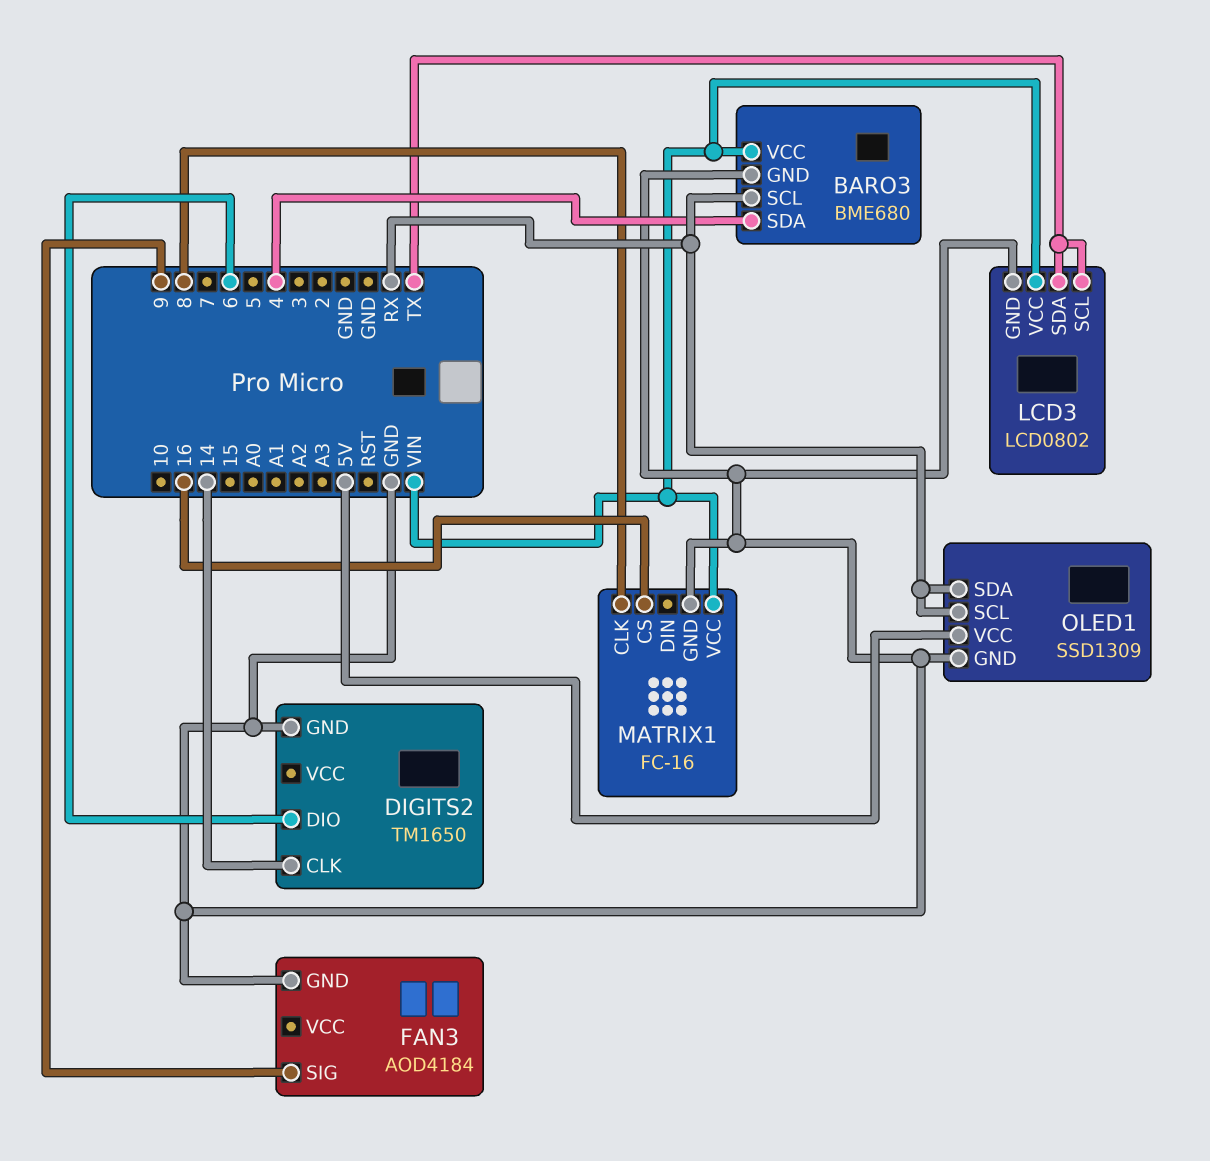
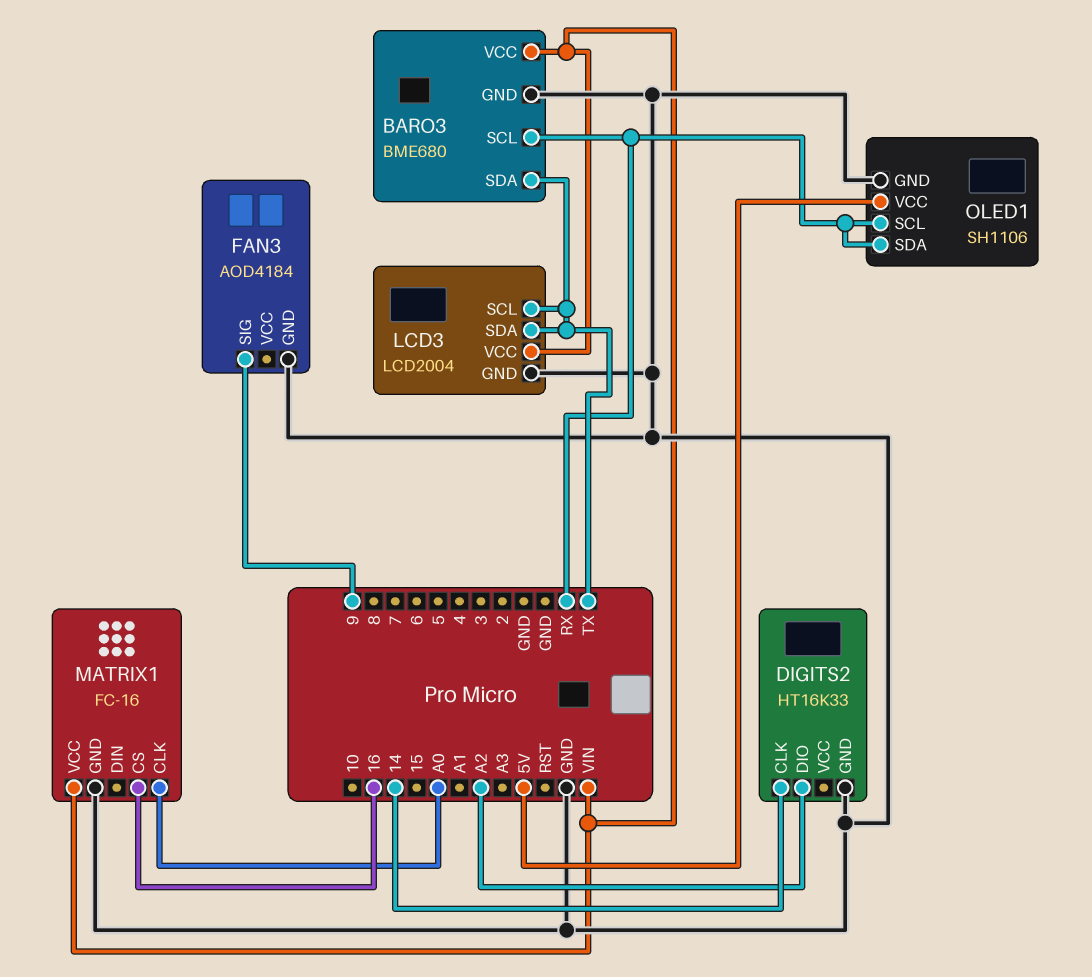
BARO3 pin SDA: 4 -> TX
DIGITS2: TM1650 -> HT16K33
DIGITS2 pin DIO: 6 -> A2
LCD3: LCD0802 -> LCD2004
MATRIX1 pin CLK: 8 -> A0
OLED1: SSD1309 -> SH1106

